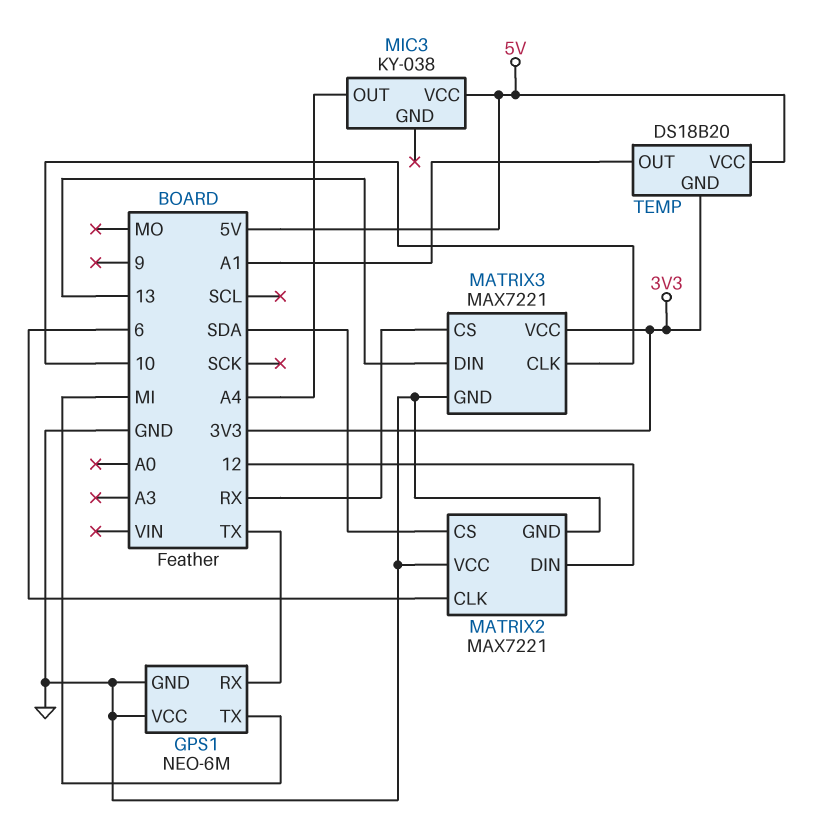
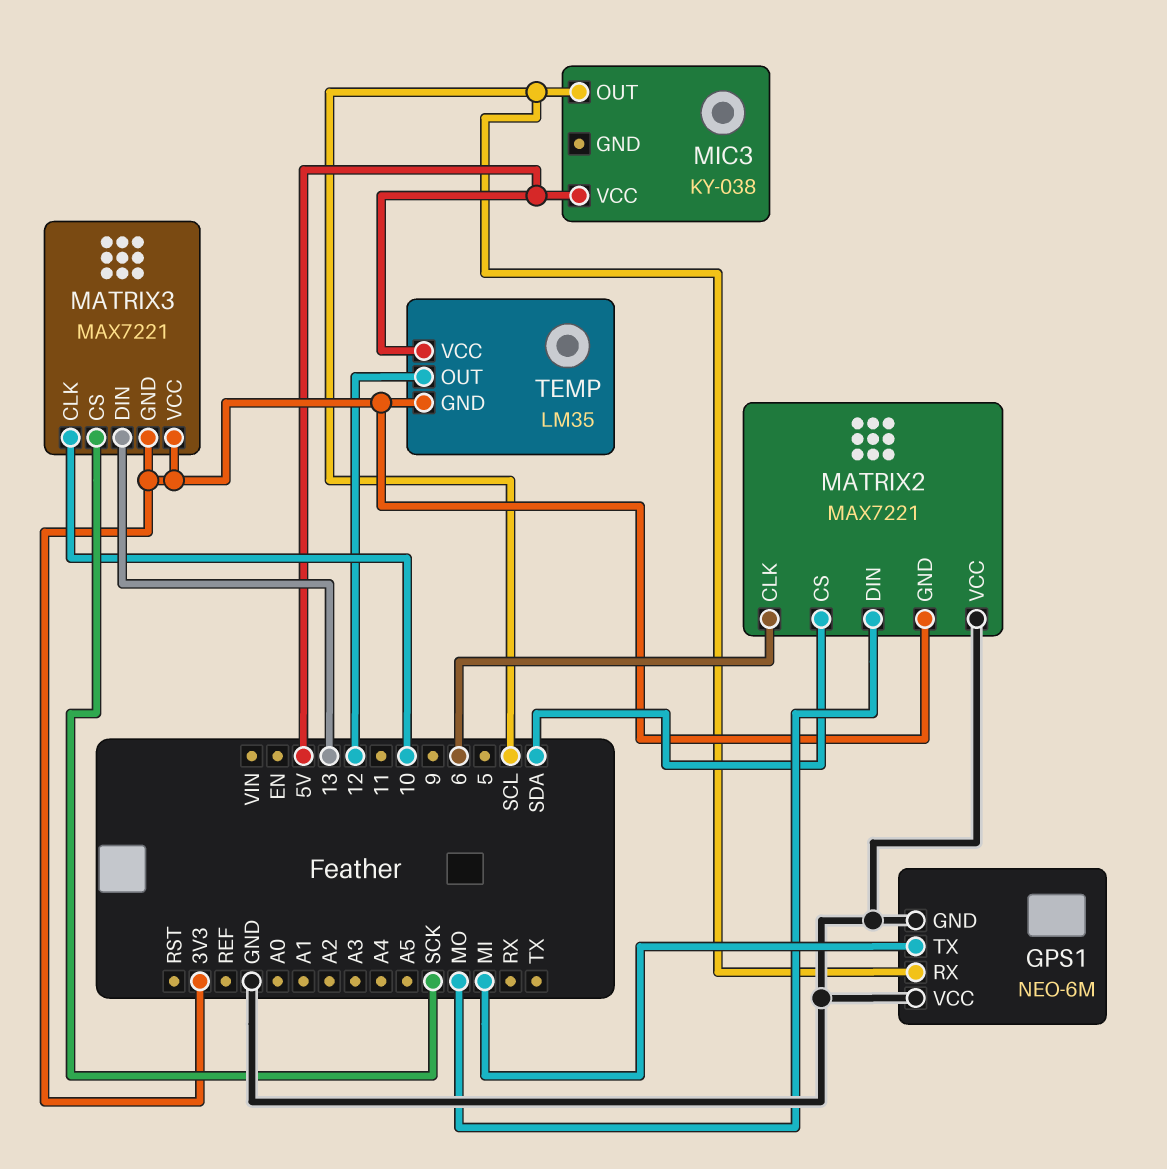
GPS1 pin RX: TX -> SCL
MATRIX2 pin DIN: 12 -> MO
MATRIX2 pin GND: GND -> 3V3
MATRIX3 pin CS: RX -> SCK
MATRIX3 pin GND: GND -> 3V3
MIC3 pin OUT: A4 -> SCL
TEMP: DS18B20 -> LM35
TEMP pin OUT: A1 -> 12

